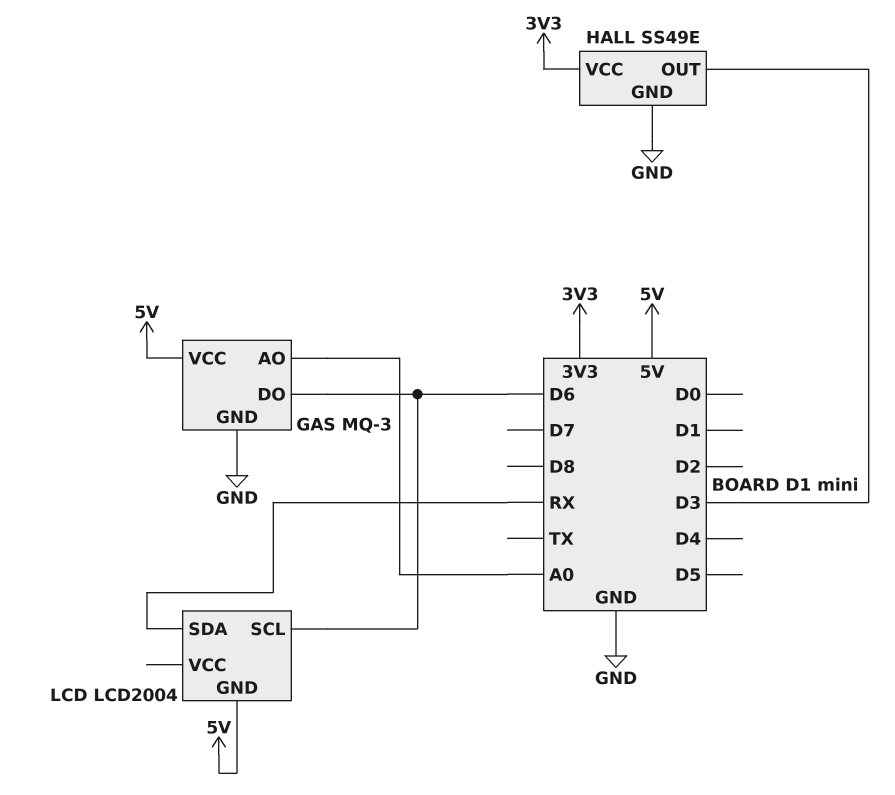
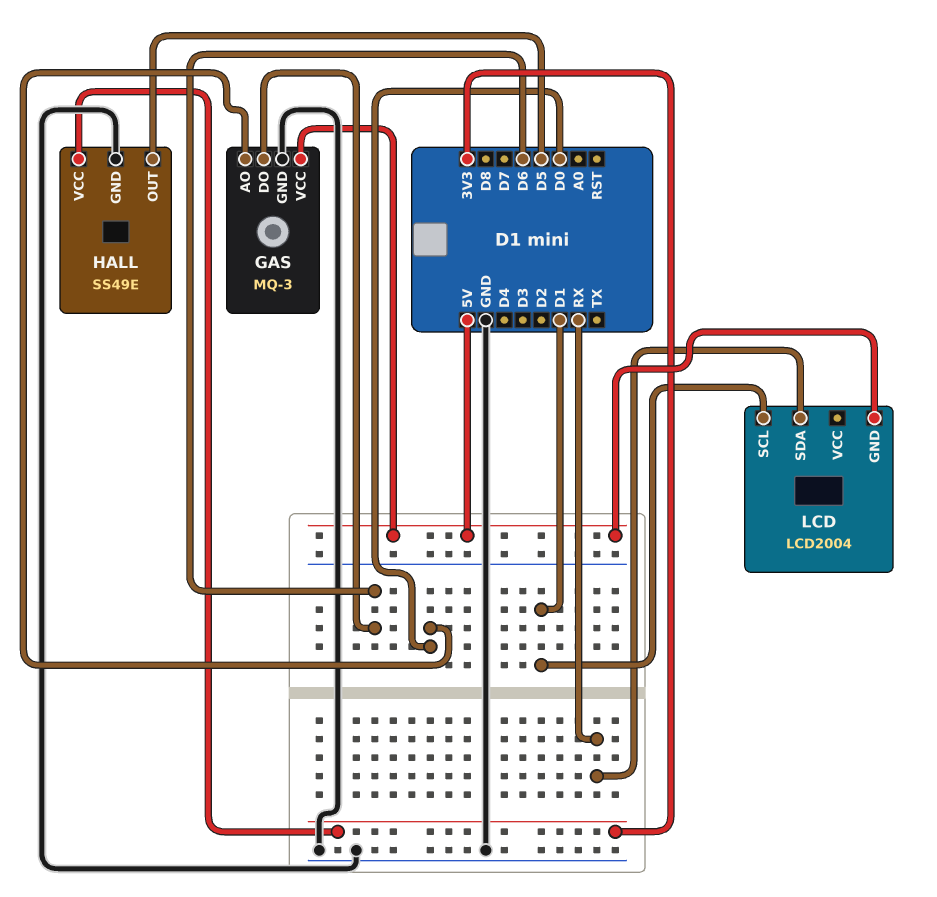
GAS pin AO: A0 -> D0
HALL pin OUT: D3 -> D5
LCD pin SCL: D6 -> D1

